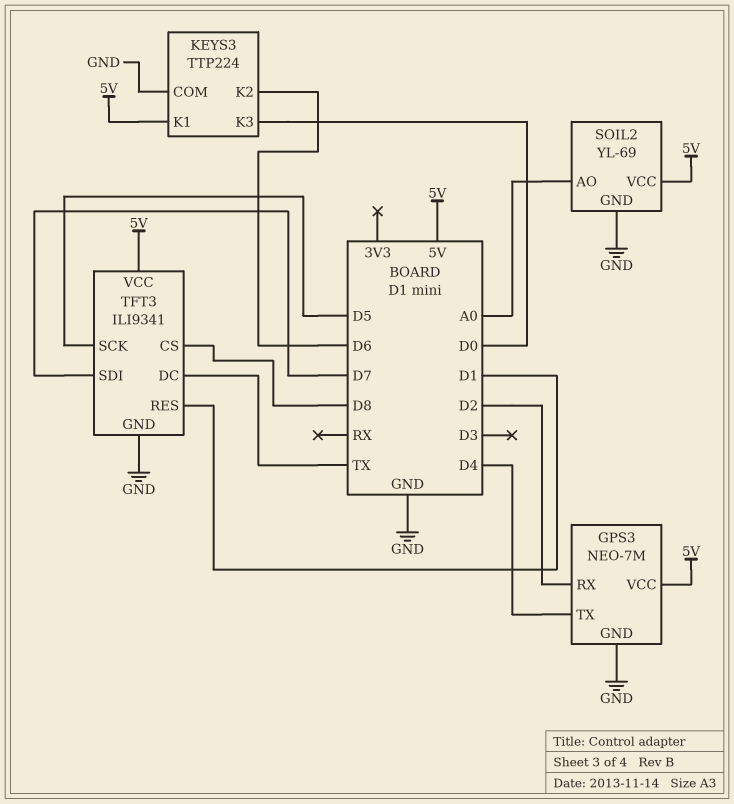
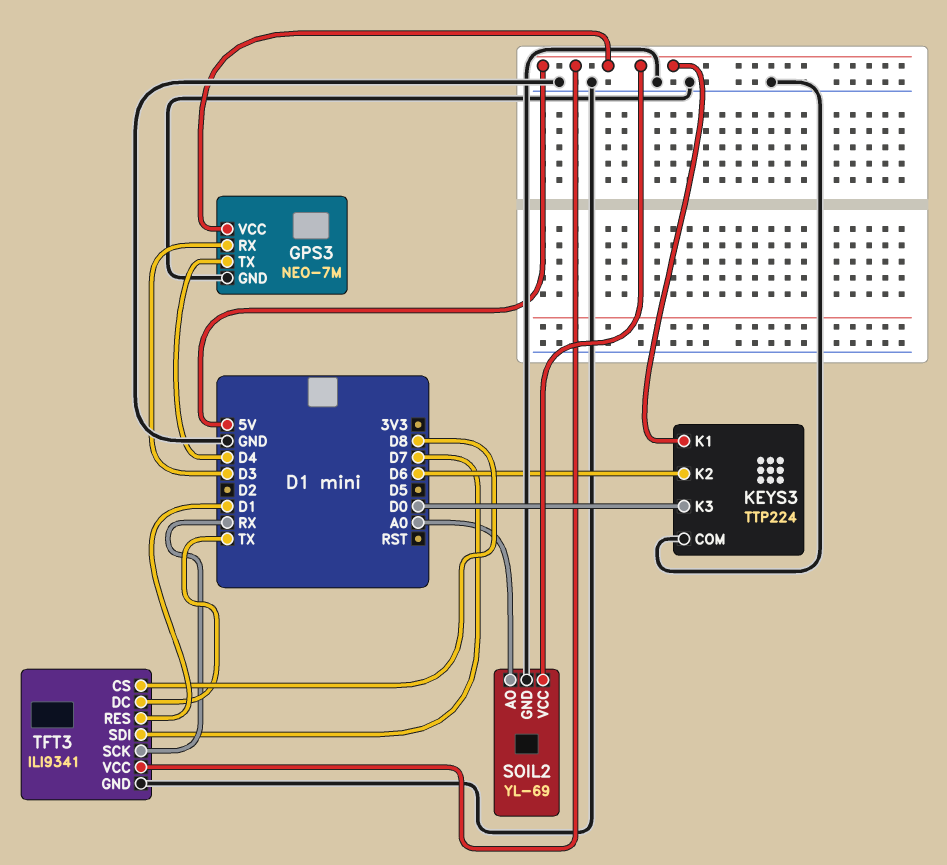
GPS3 pin RX: D2 -> D3
TFT3 pin SCK: D5 -> RX

